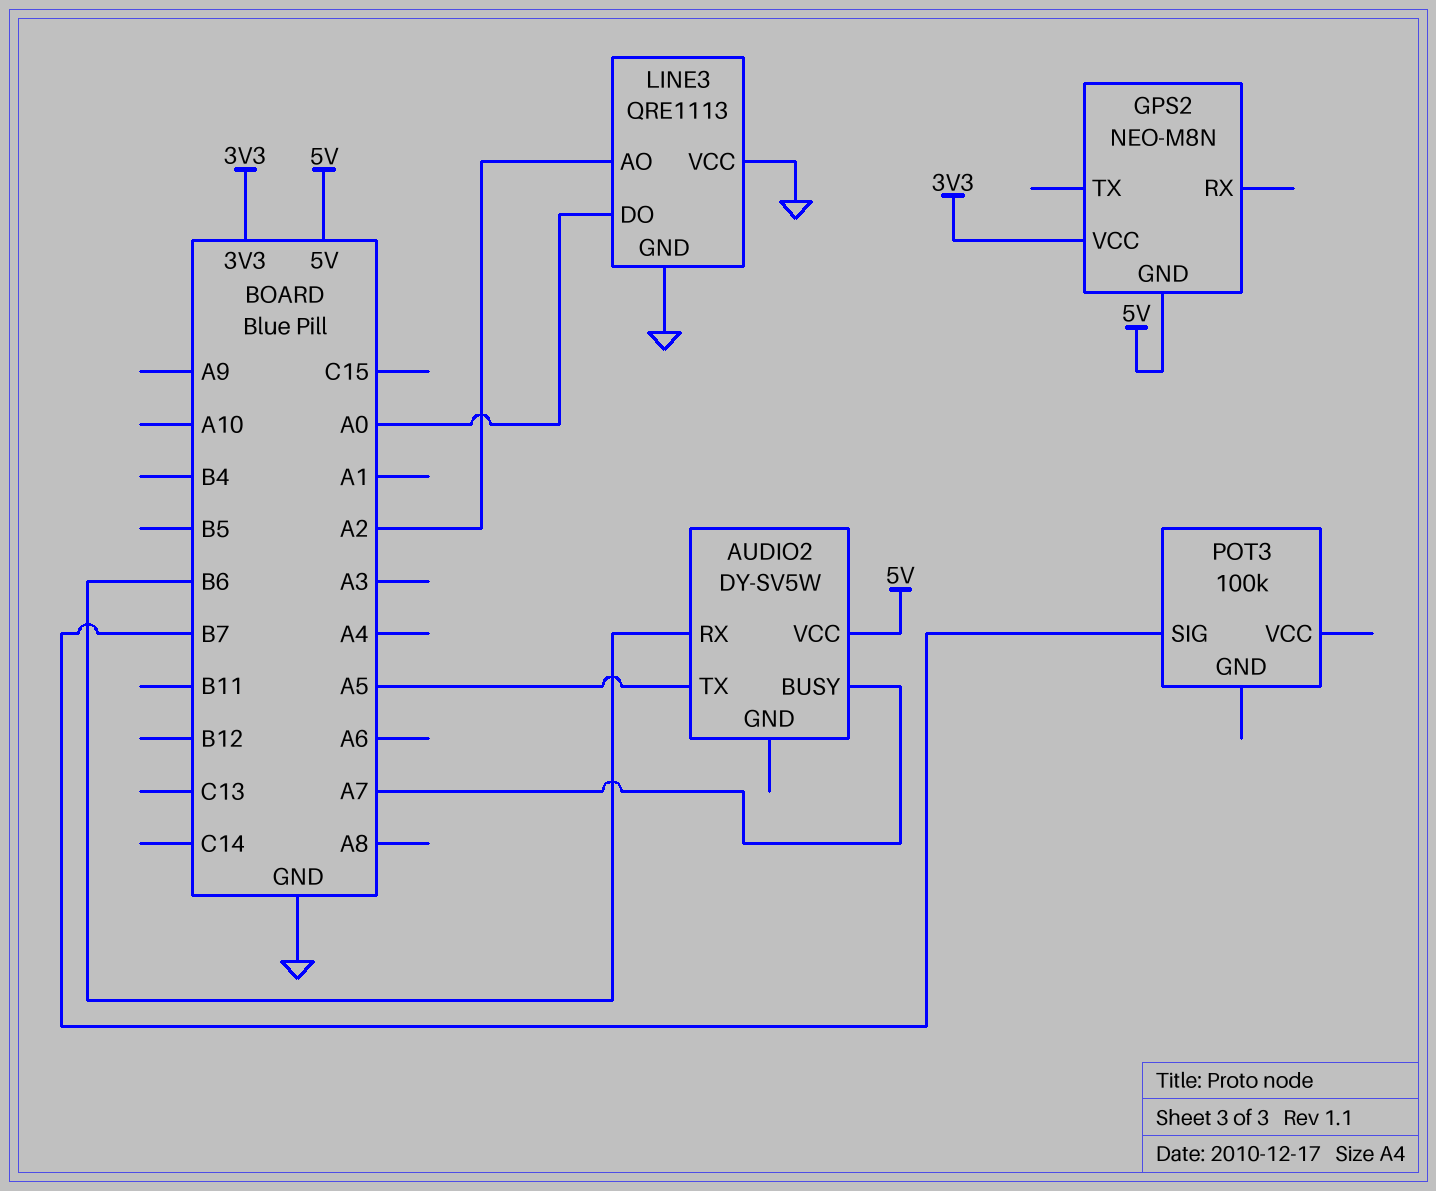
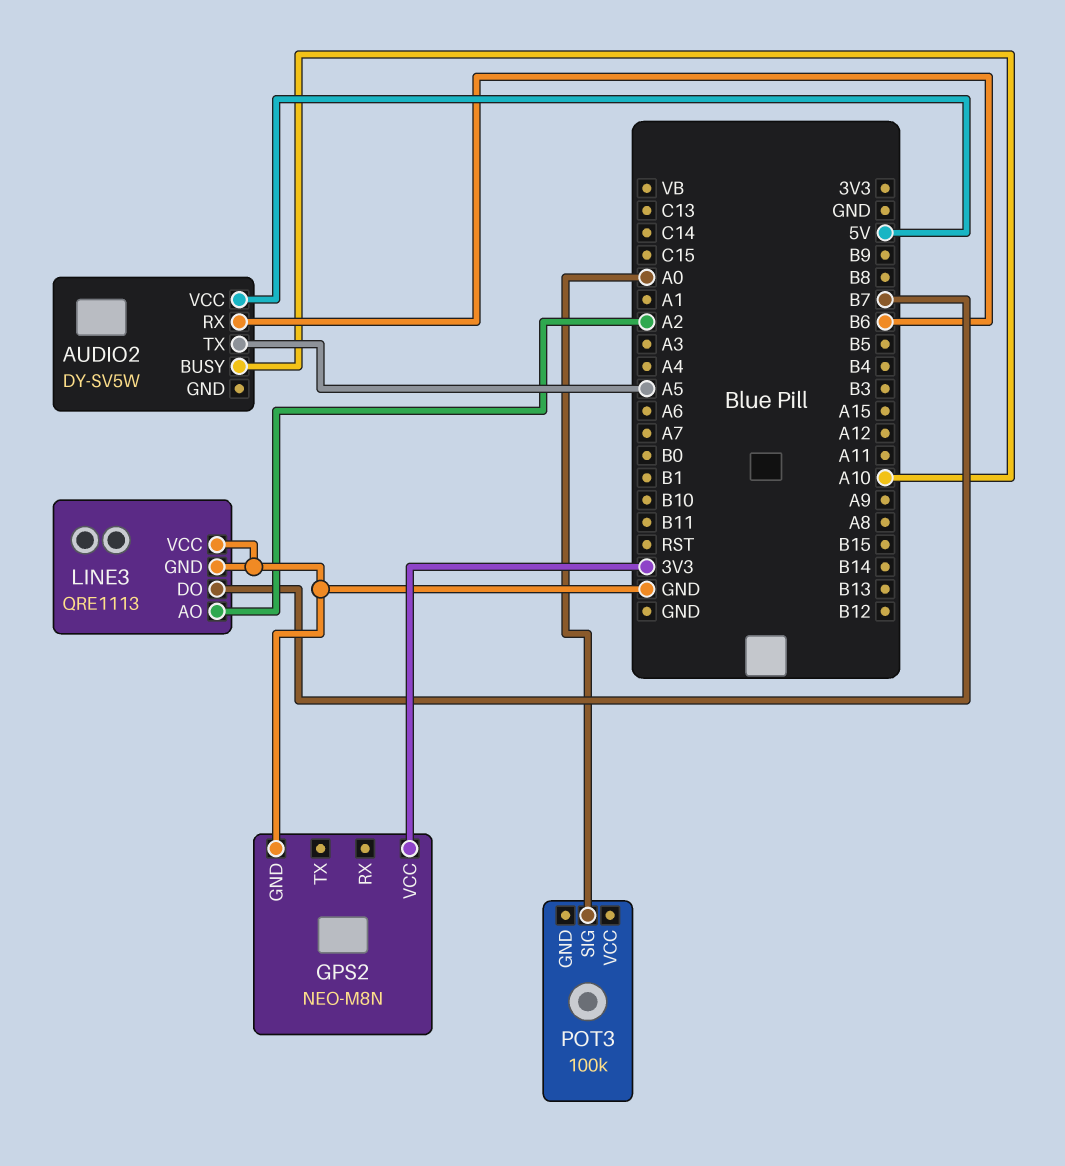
AUDIO2 pin BUSY: A7 -> A10
GPS2 pin GND: 5V -> GND
LINE3 pin DO: A0 -> B7
POT3 pin SIG: B7 -> A0

